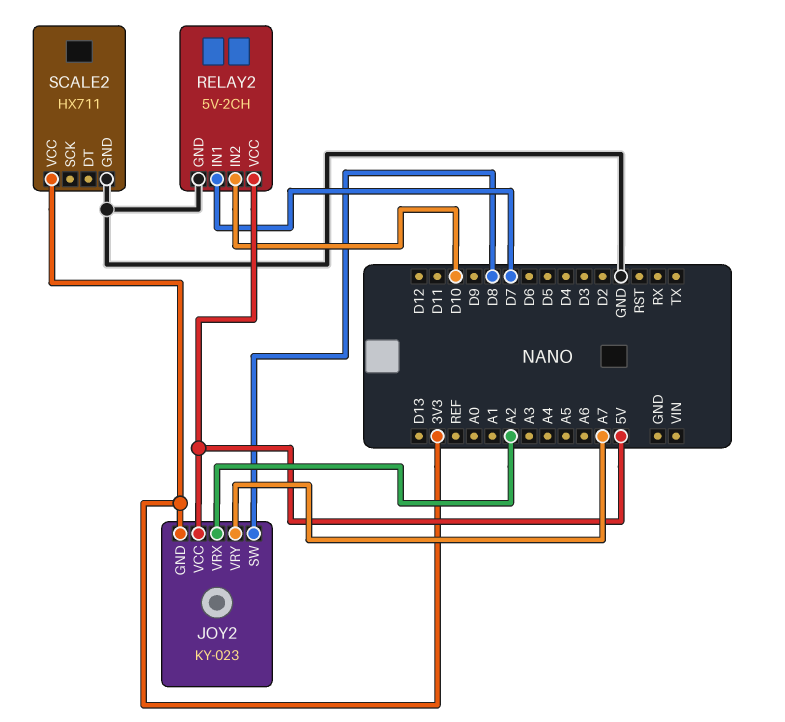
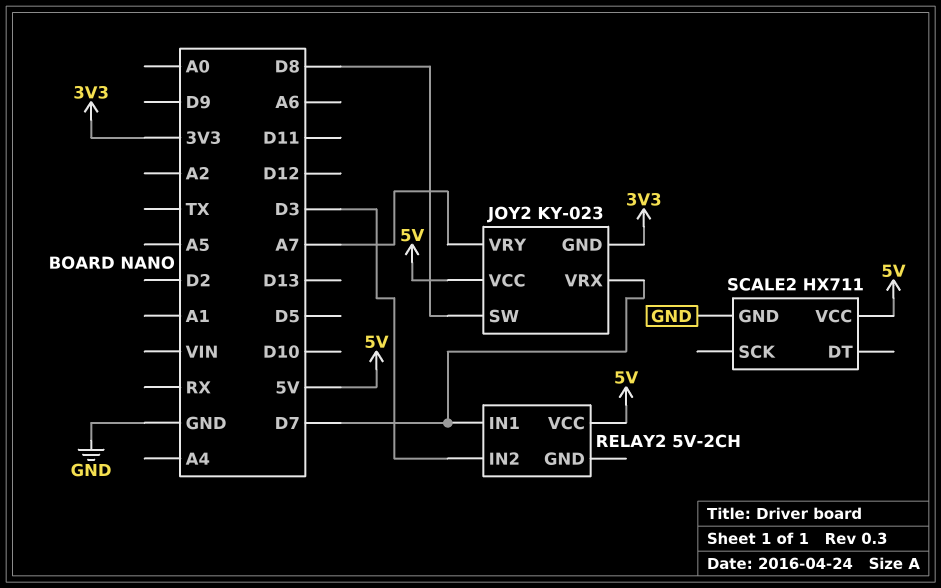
JOY2 pin VRX: A2 -> D7
RELAY2 pin GND: GND -> none
RELAY2 pin IN2: D10 -> D3
SCALE2 pin VCC: 3V3 -> 5V

